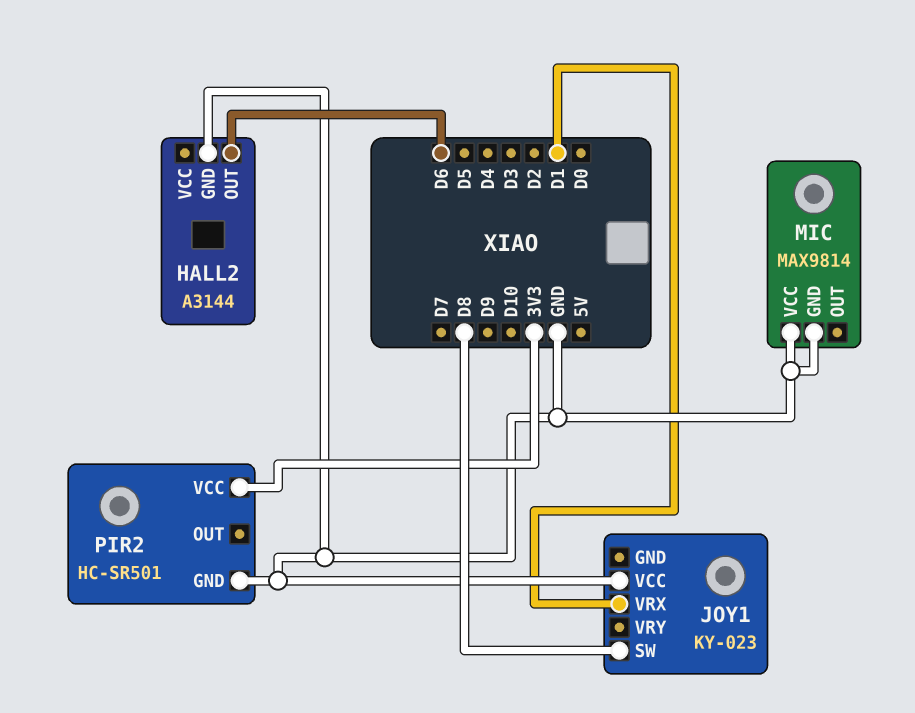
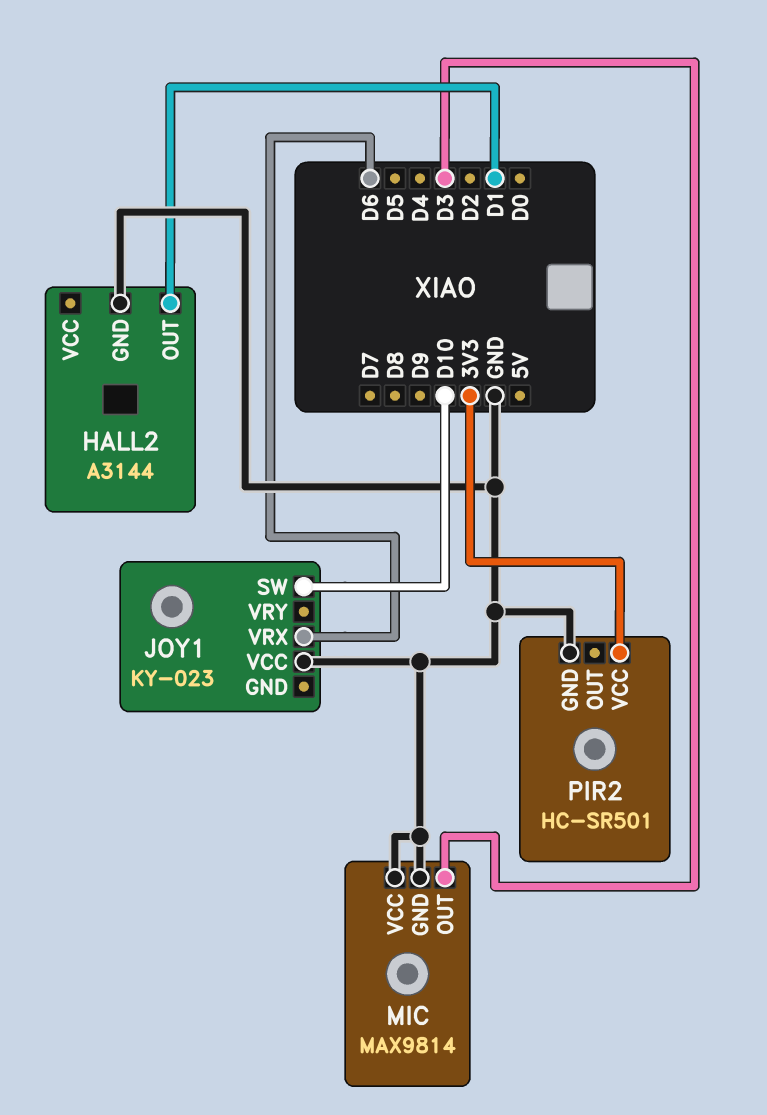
HALL2 pin OUT: D6 -> D1
JOY1 pin SW: D8 -> D10
JOY1 pin VRX: D1 -> D6
MIC pin OUT: none -> D3

